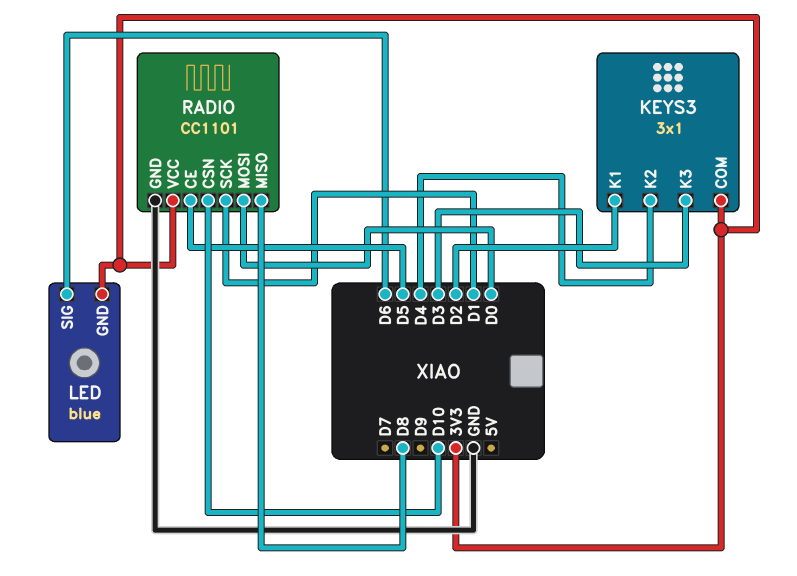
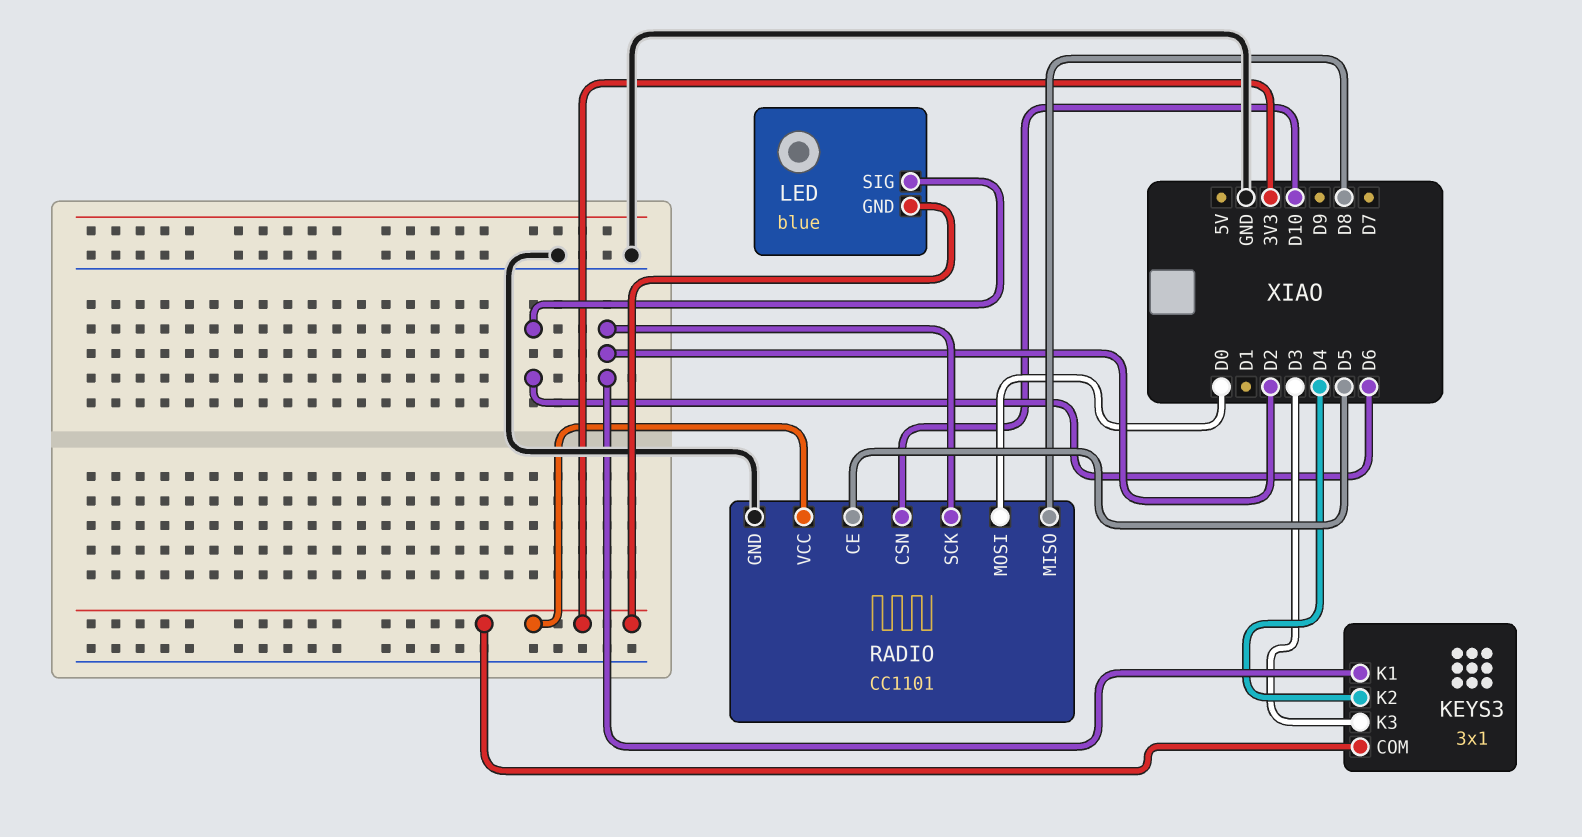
RADIO pin SCK: D1 -> D2

